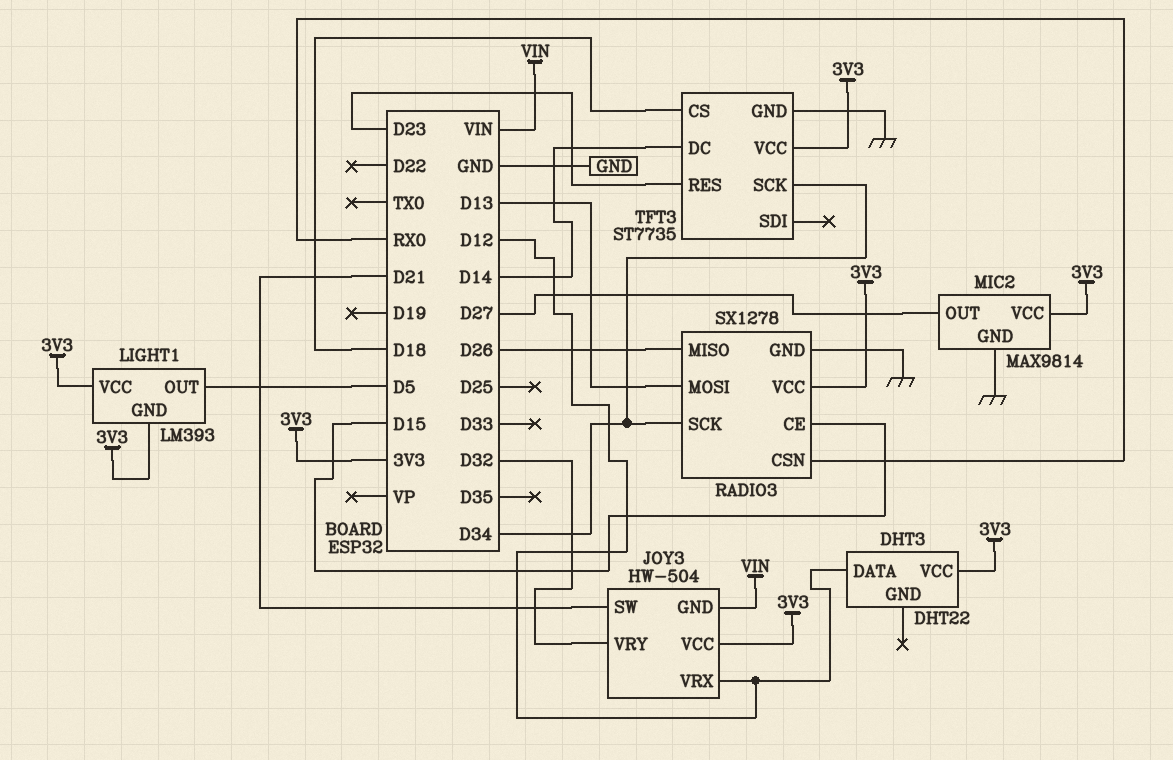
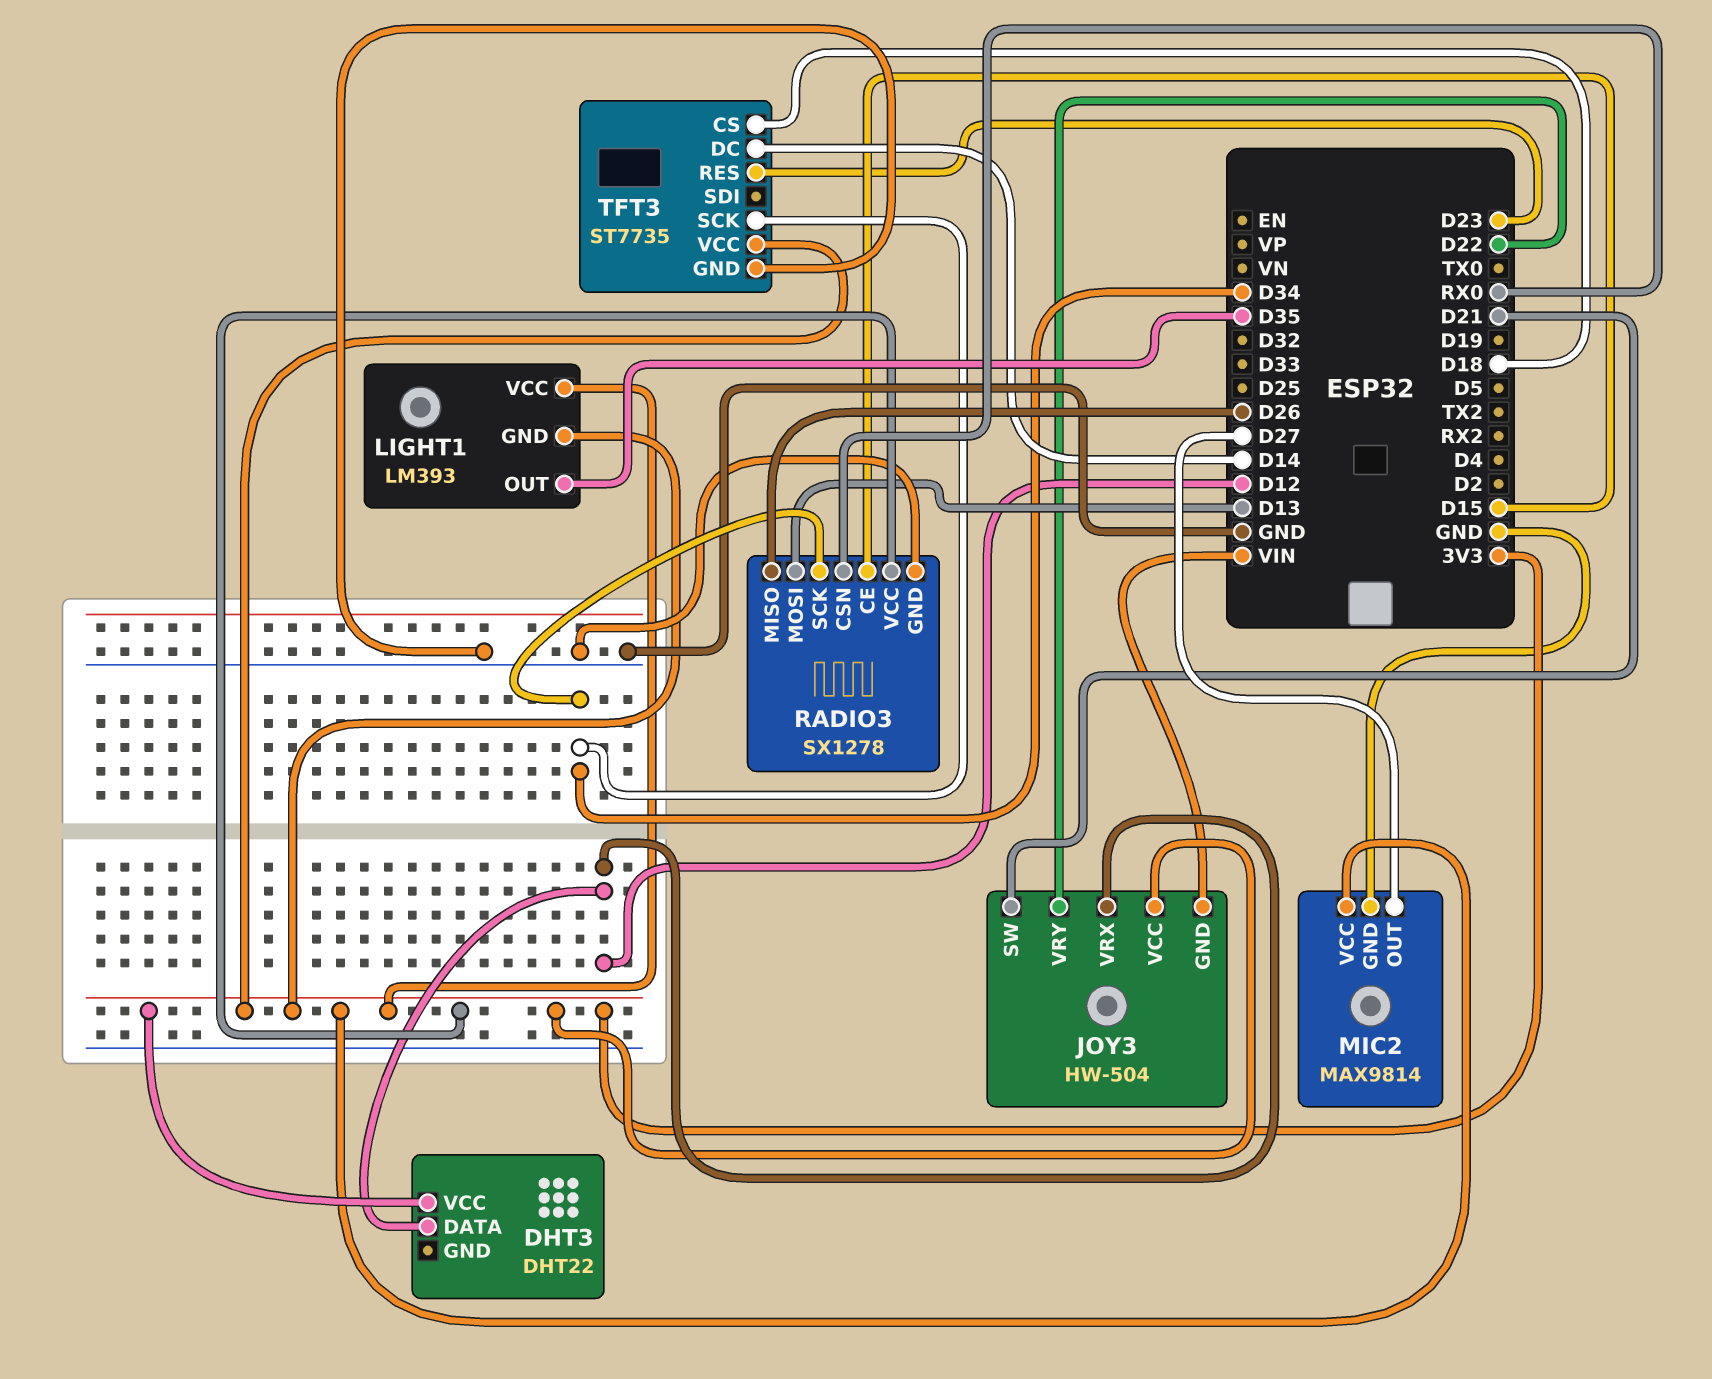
JOY3 pin VRY: D32 -> D22
LIGHT1 pin OUT: D5 -> D35

